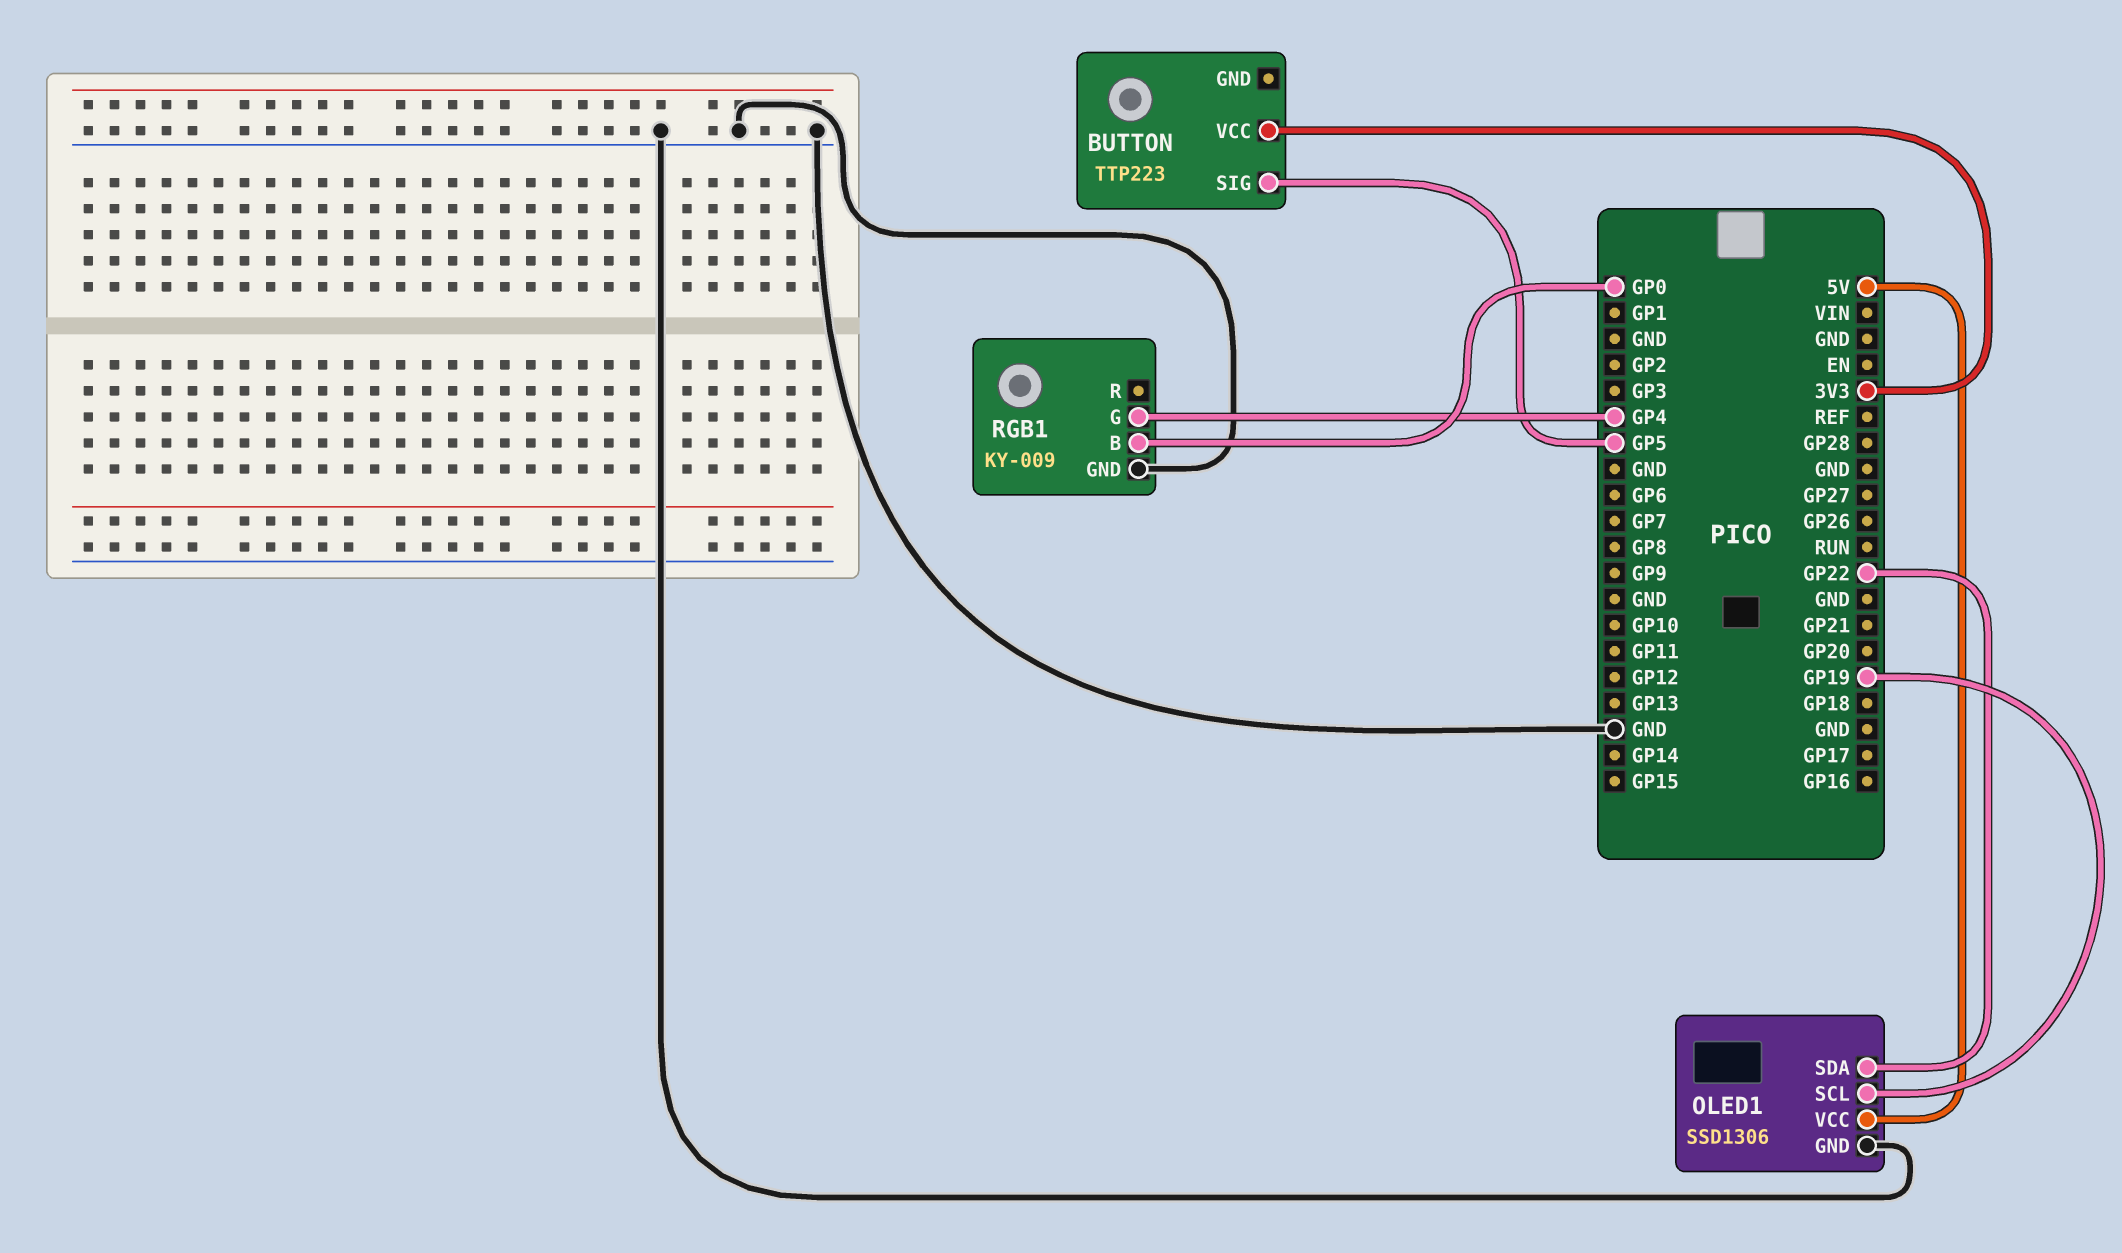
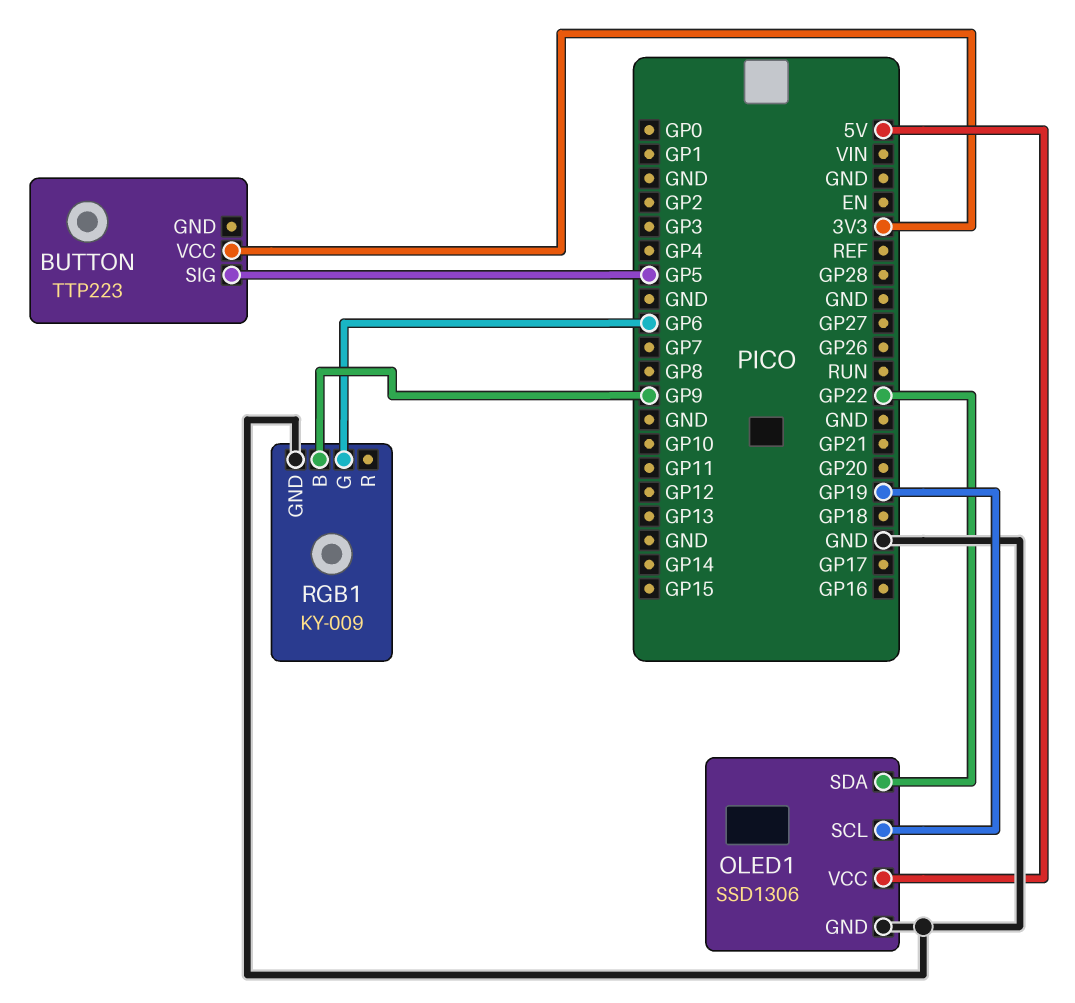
RGB1 pin B: GP0 -> GP9
RGB1 pin G: GP4 -> GP6

